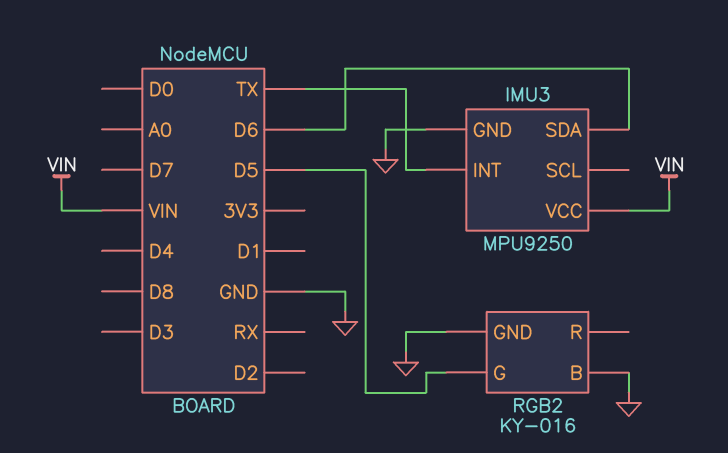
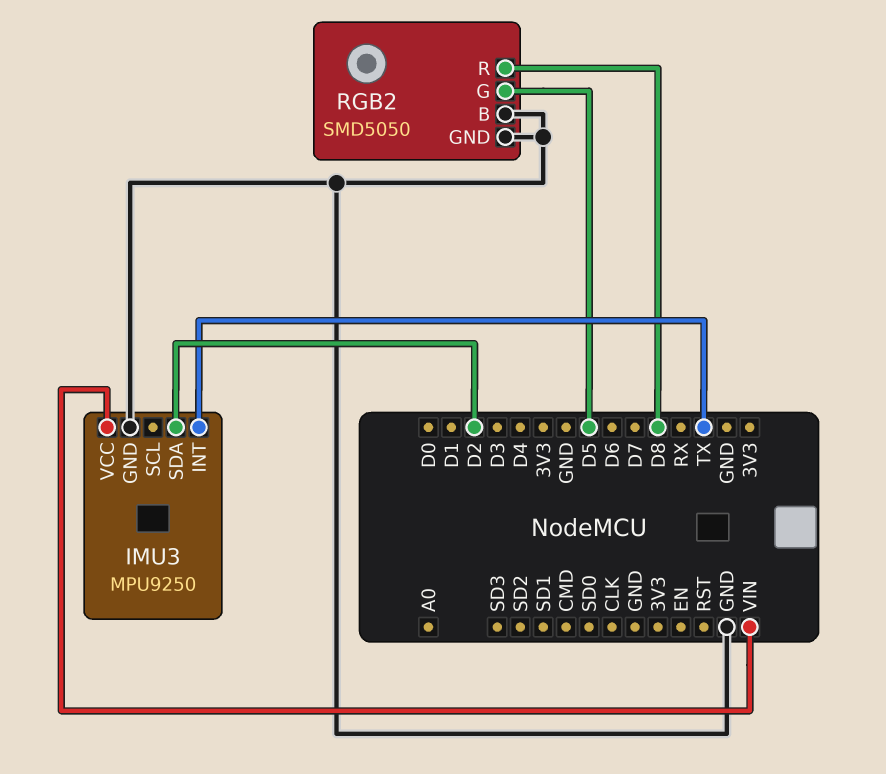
IMU3 pin SDA: D6 -> D2
RGB2: KY-016 -> SMD5050
RGB2 pin R: none -> D8

